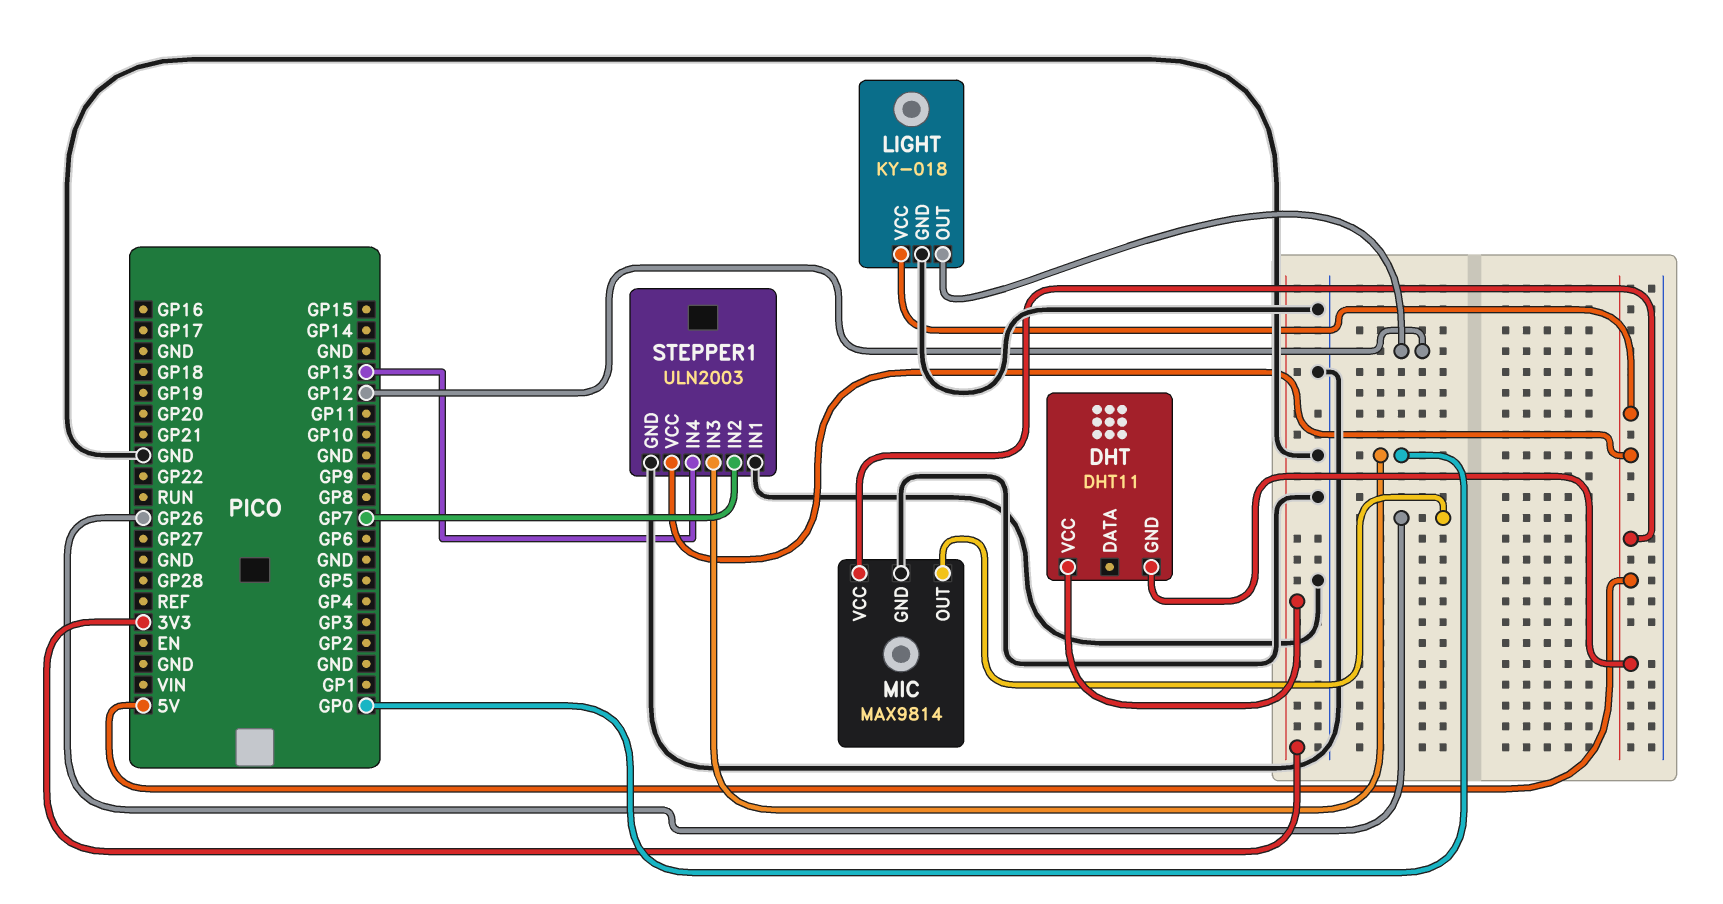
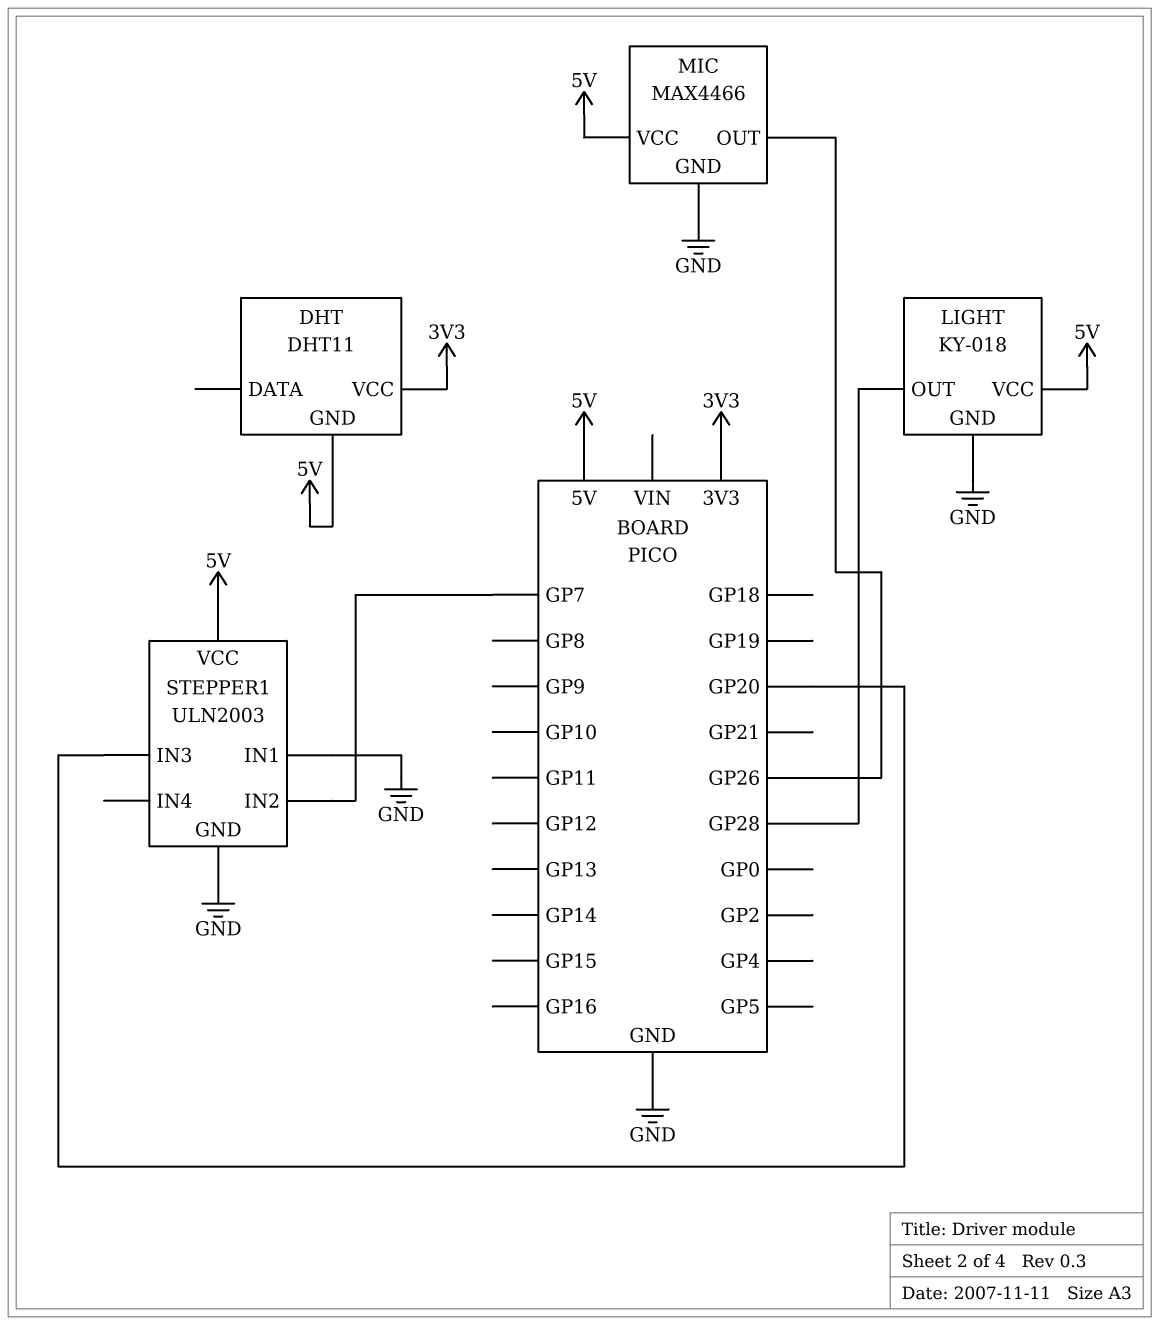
LIGHT pin OUT: GP12 -> GP28
MIC: MAX9814 -> MAX4466
STEPPER1 pin IN3: GP0 -> GP20
STEPPER1 pin IN4: GP13 -> none

